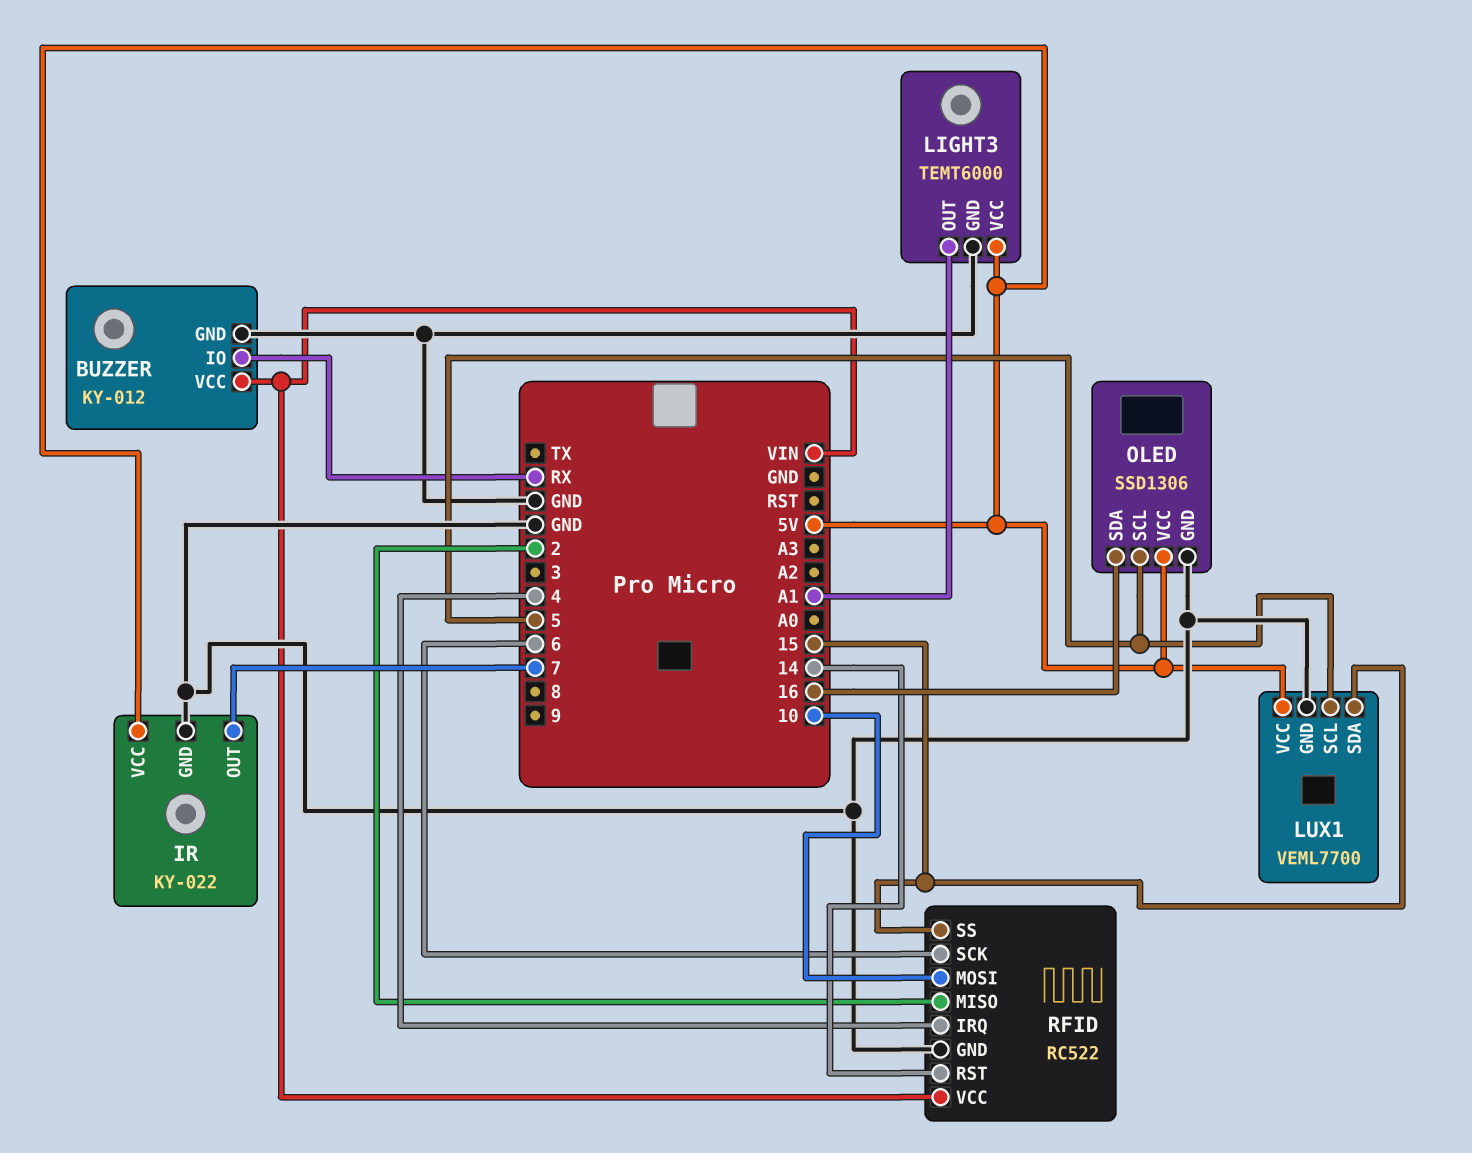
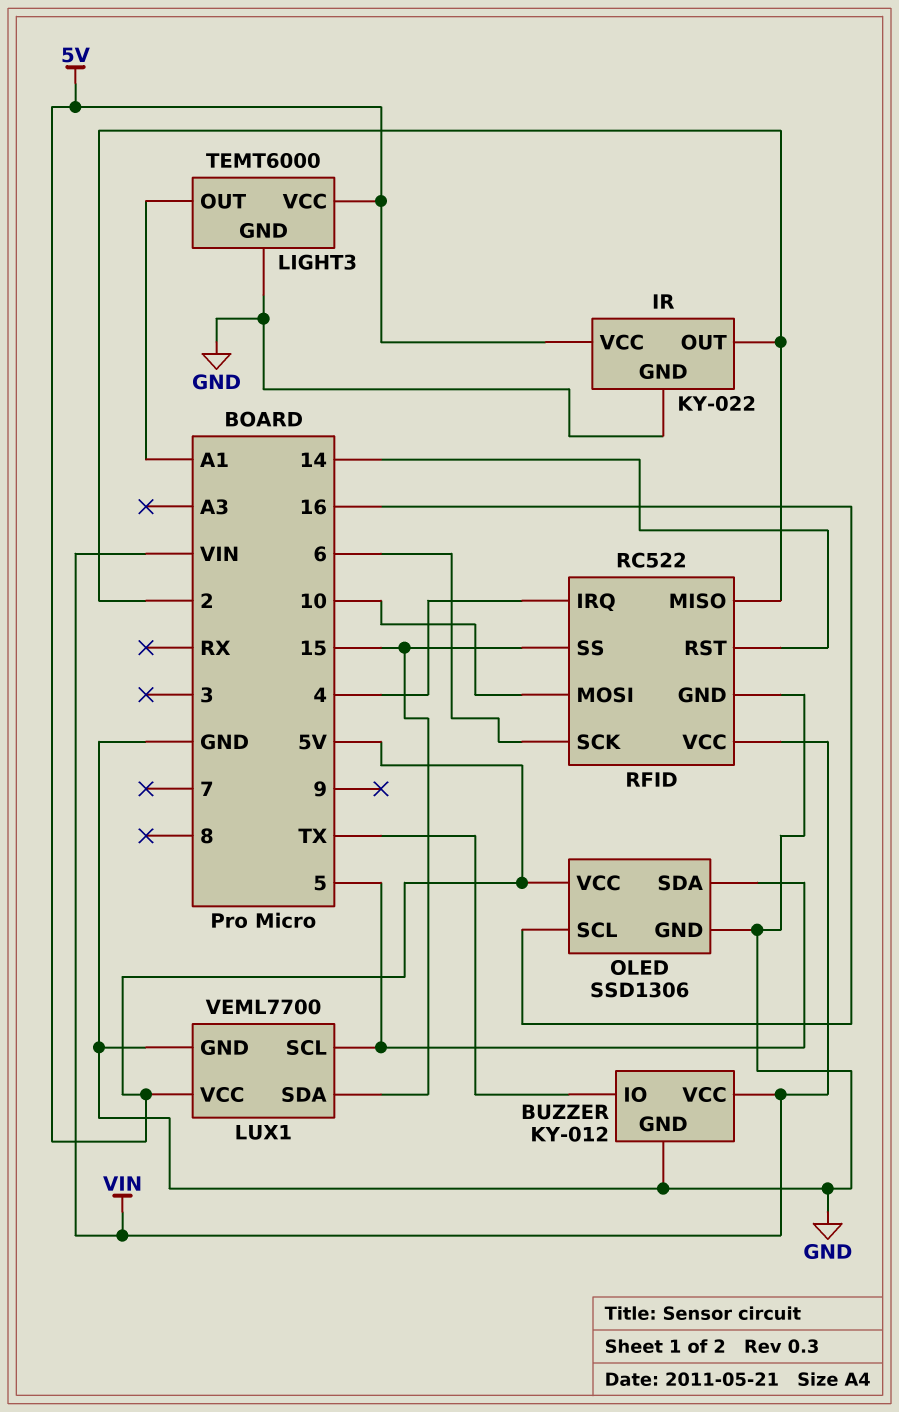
BUZZER pin IO: RX -> TX
IR pin OUT: 7 -> 2
OLED pin SCL: 5 -> 16
OLED pin SDA: 16 -> 5

